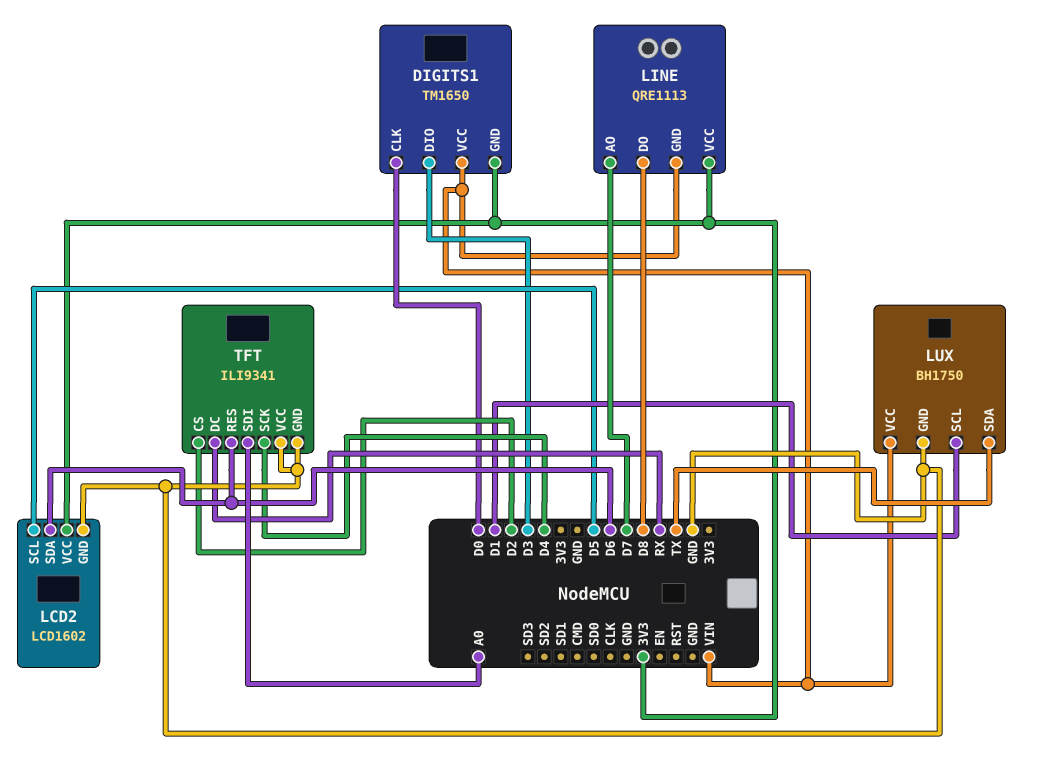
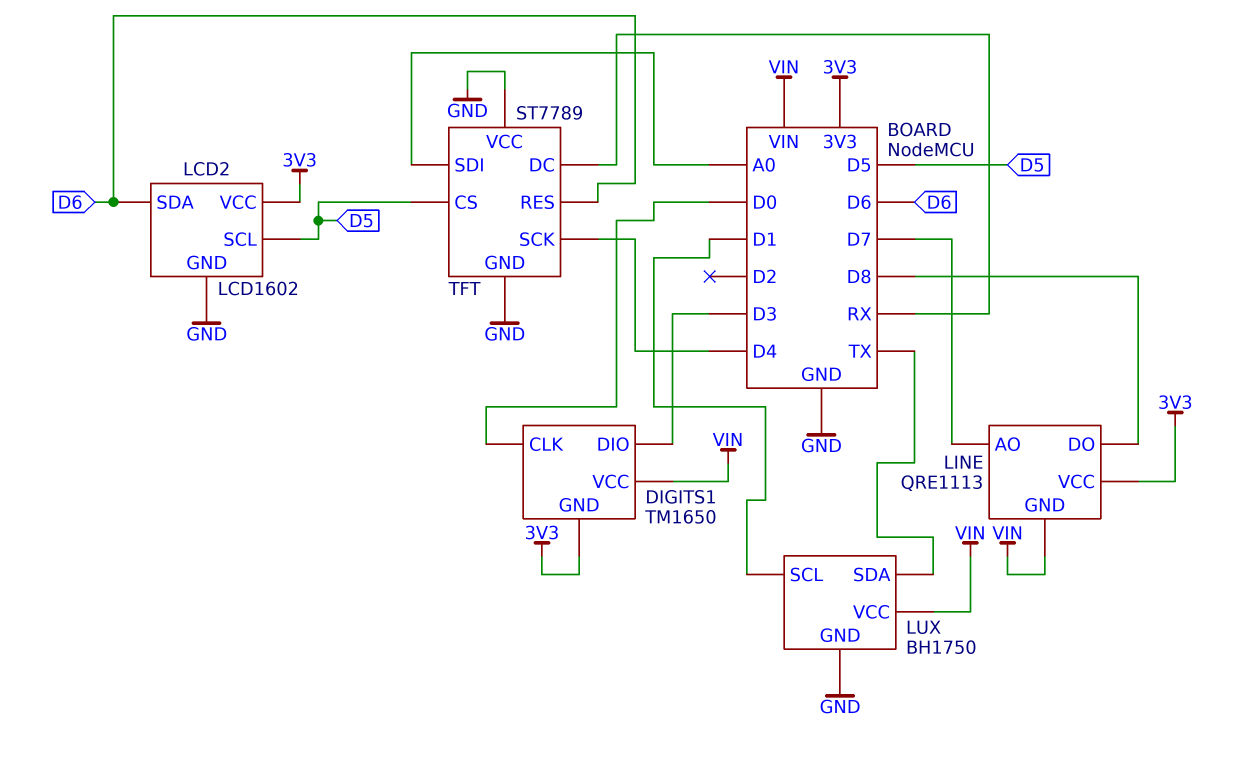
TFT: ILI9341 -> ST7789
TFT pin CS: D2 -> D5

